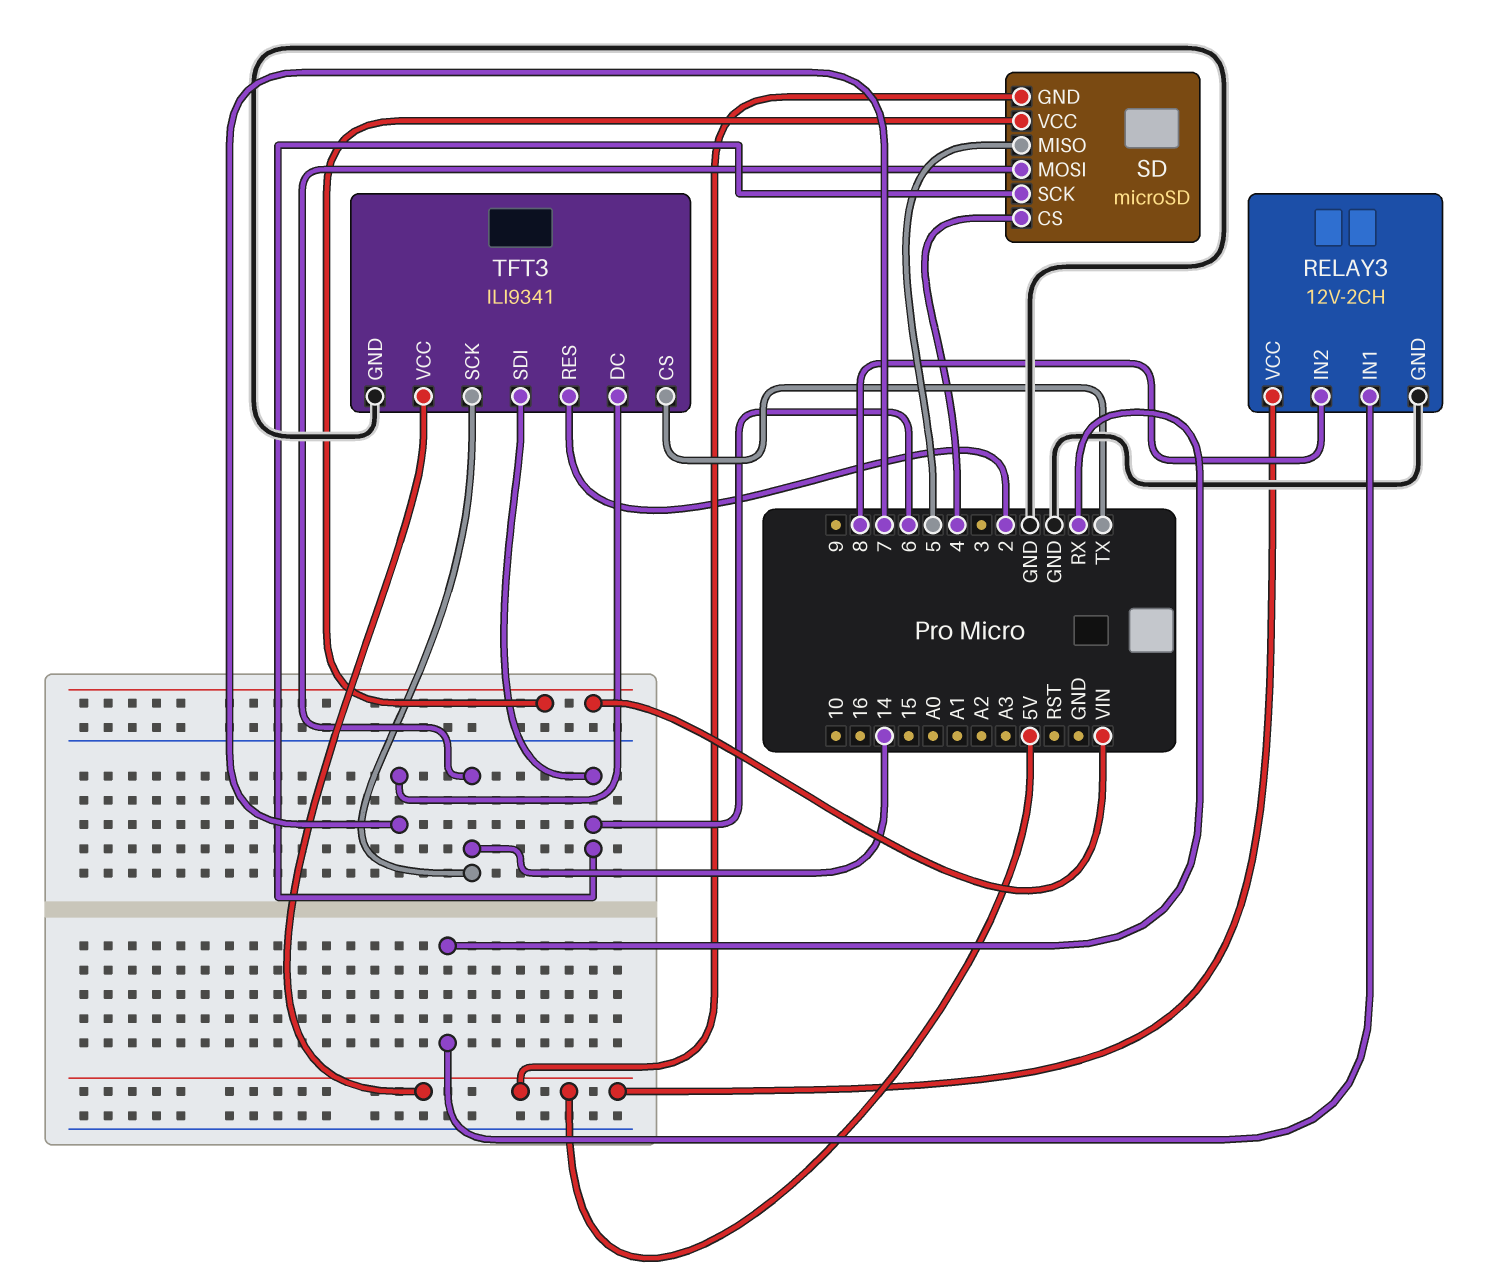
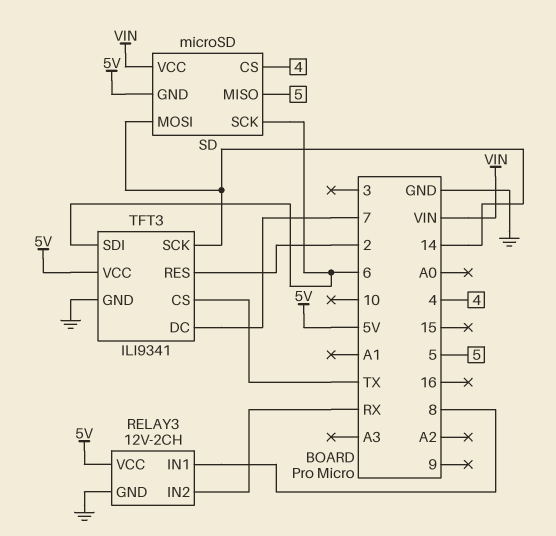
RELAY3 pin IN1: RX -> 8
RELAY3 pin IN2: 8 -> RX

